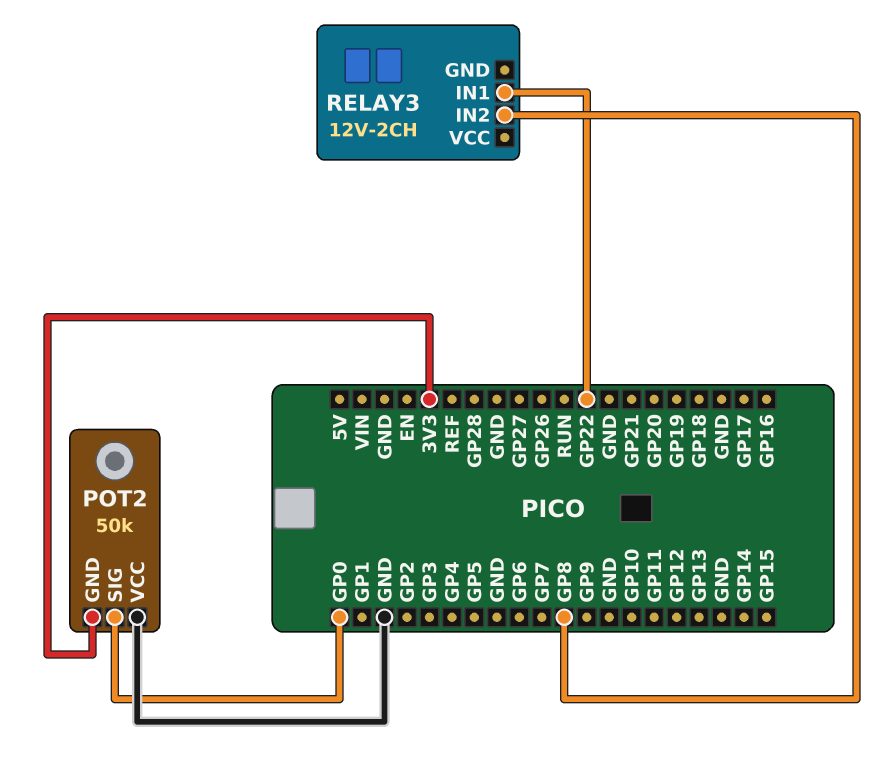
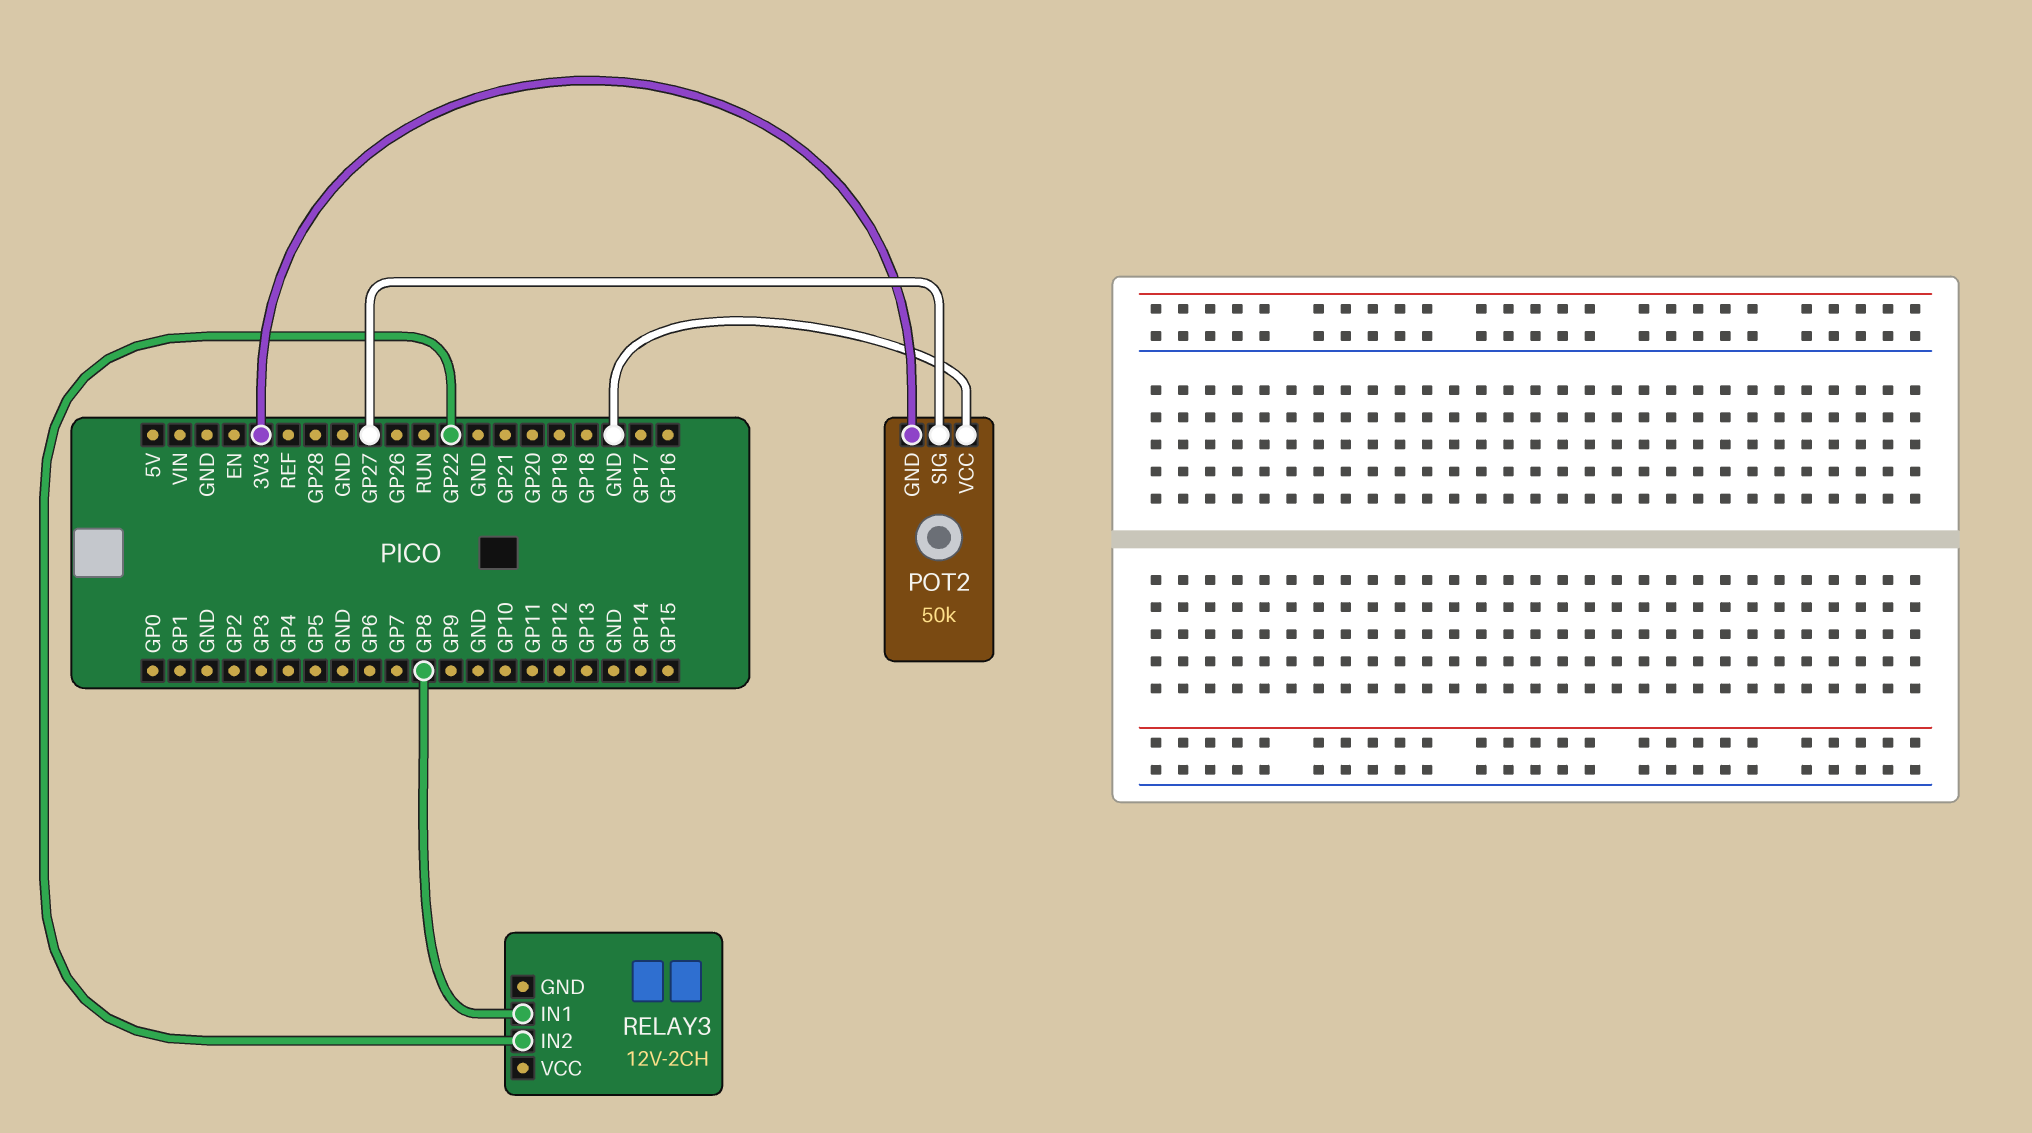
POT2 pin SIG: GP0 -> GP27
RELAY3 pin IN1: GP22 -> GP8
RELAY3 pin IN2: GP8 -> GP22

